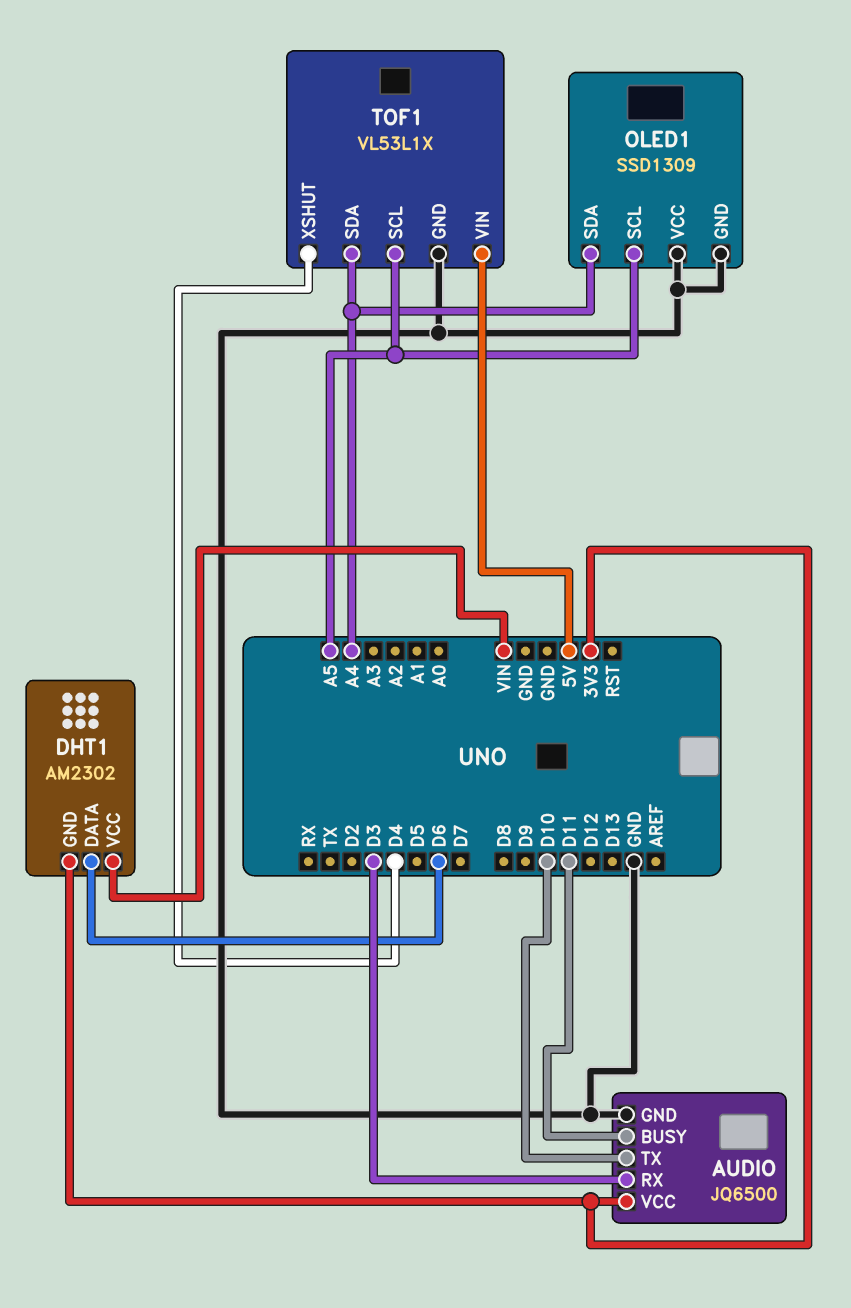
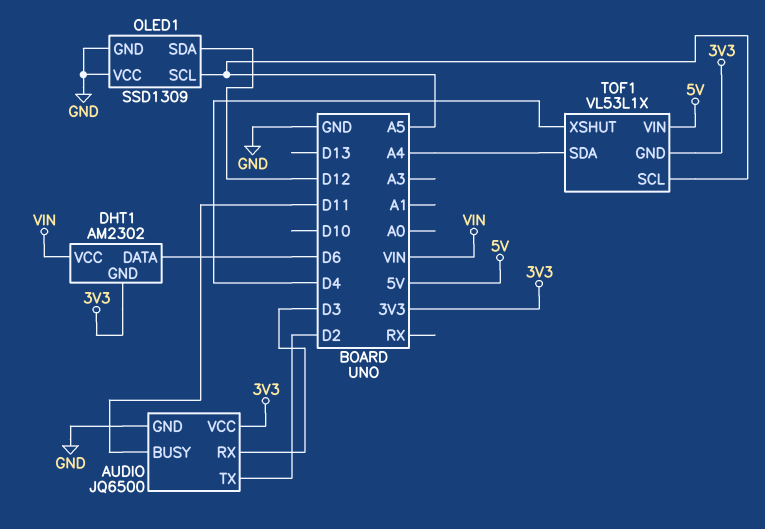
AUDIO pin TX: D10 -> D2
OLED1 pin SDA: A4 -> D12
TOF1 pin GND: GND -> 3V3

